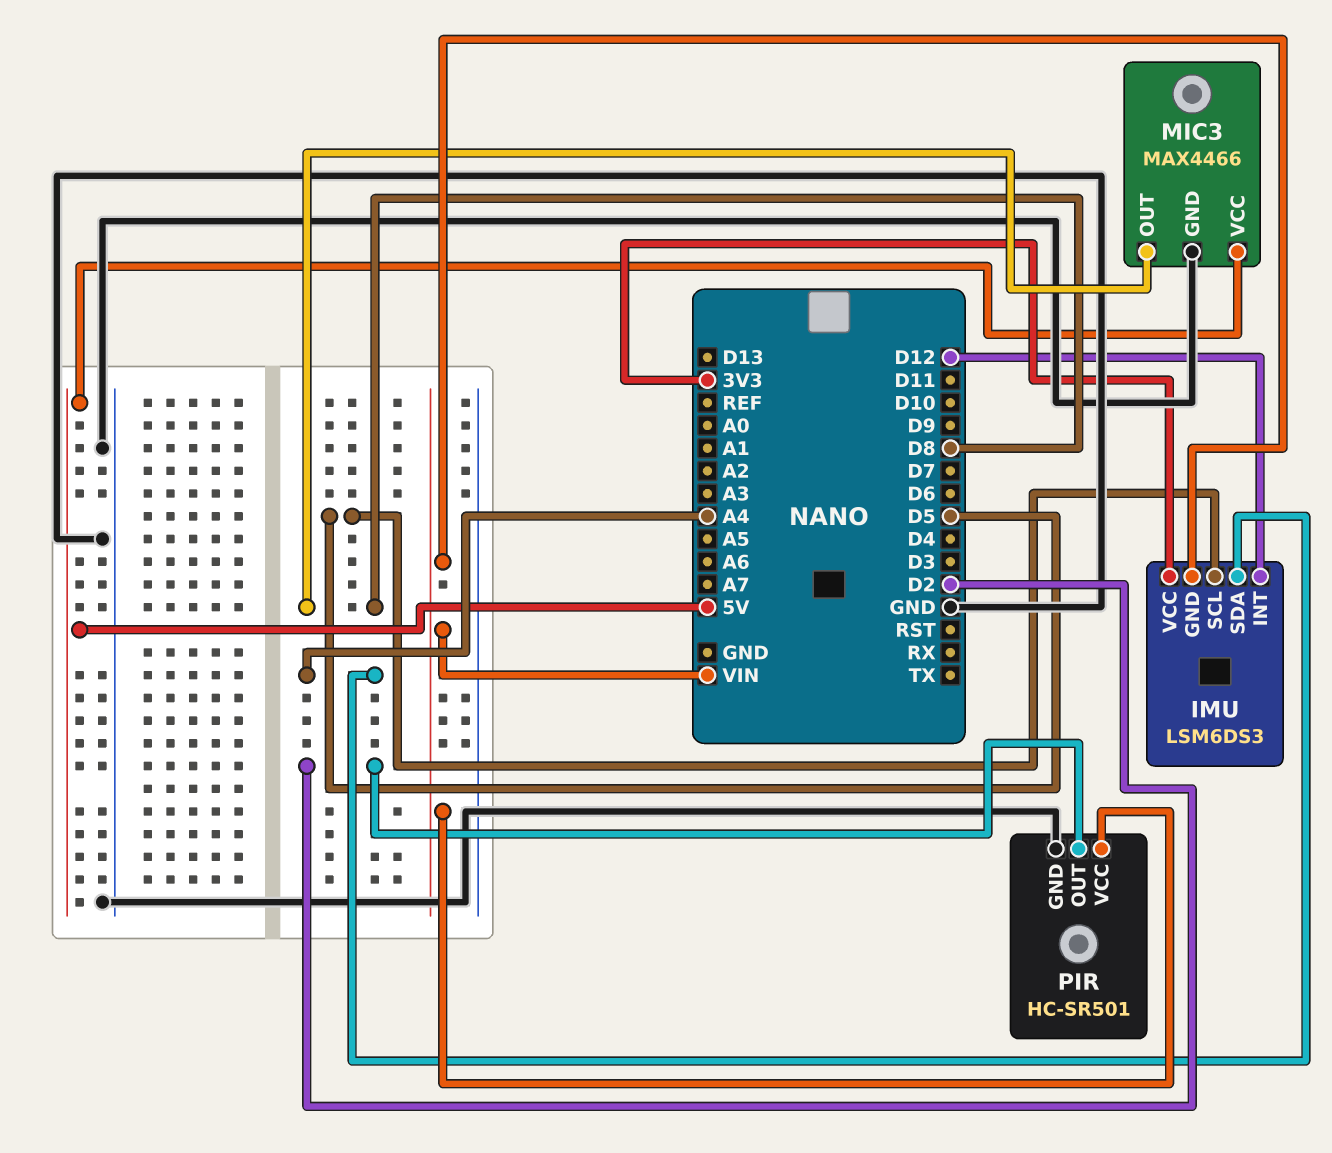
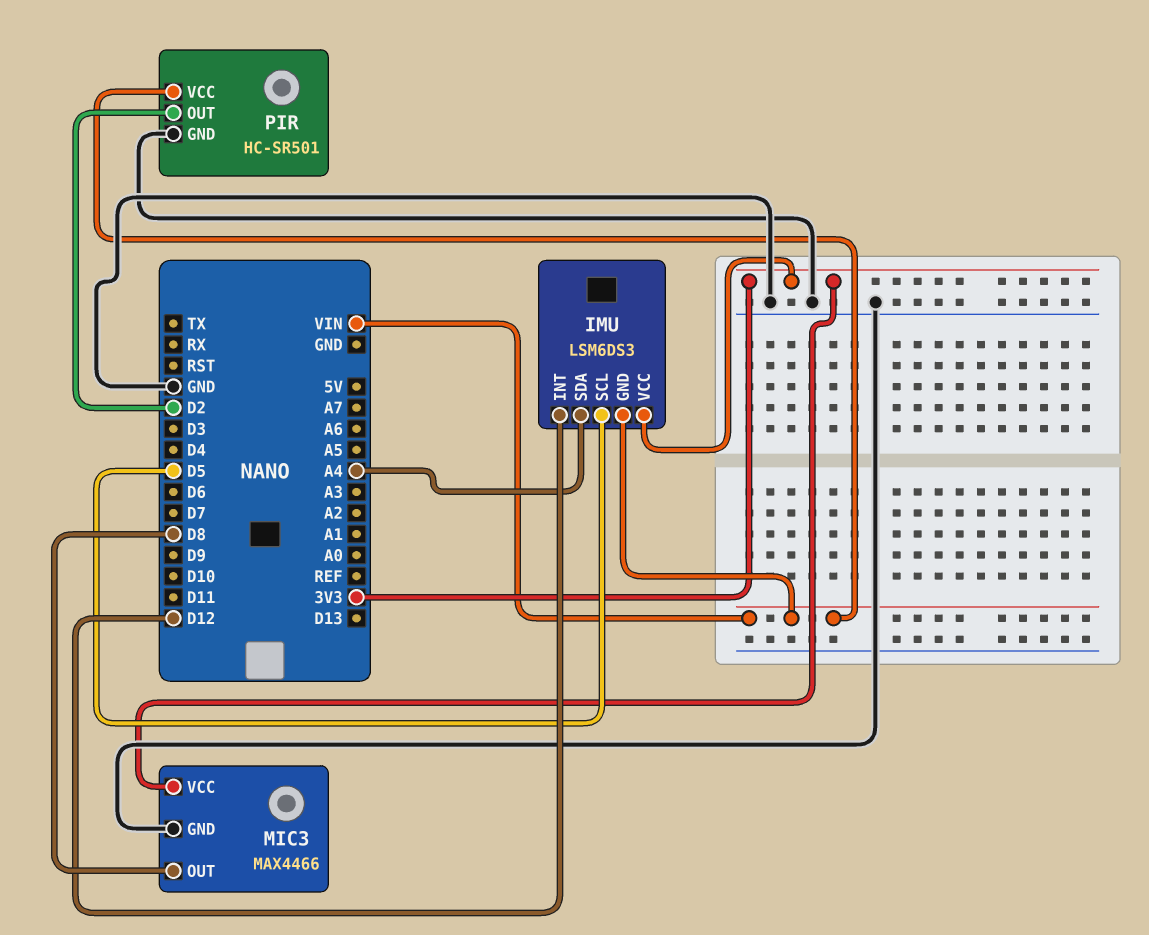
MIC3 pin VCC: 5V -> 3V3

